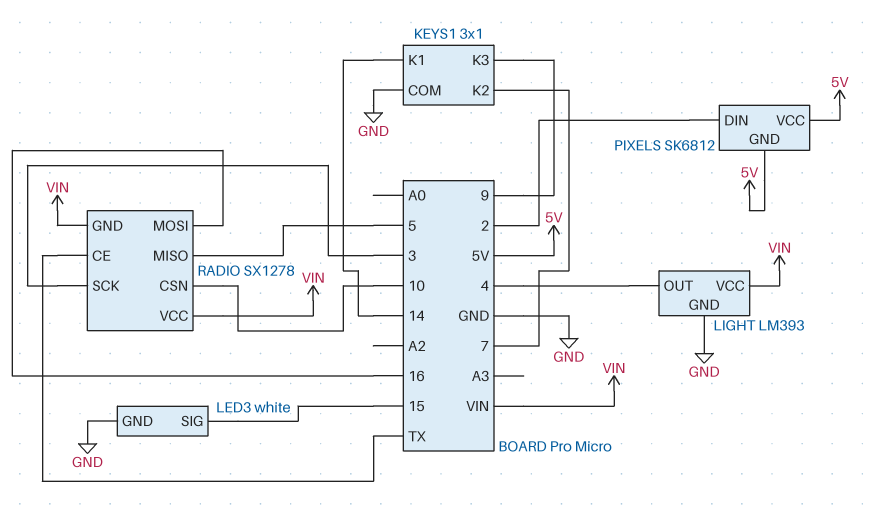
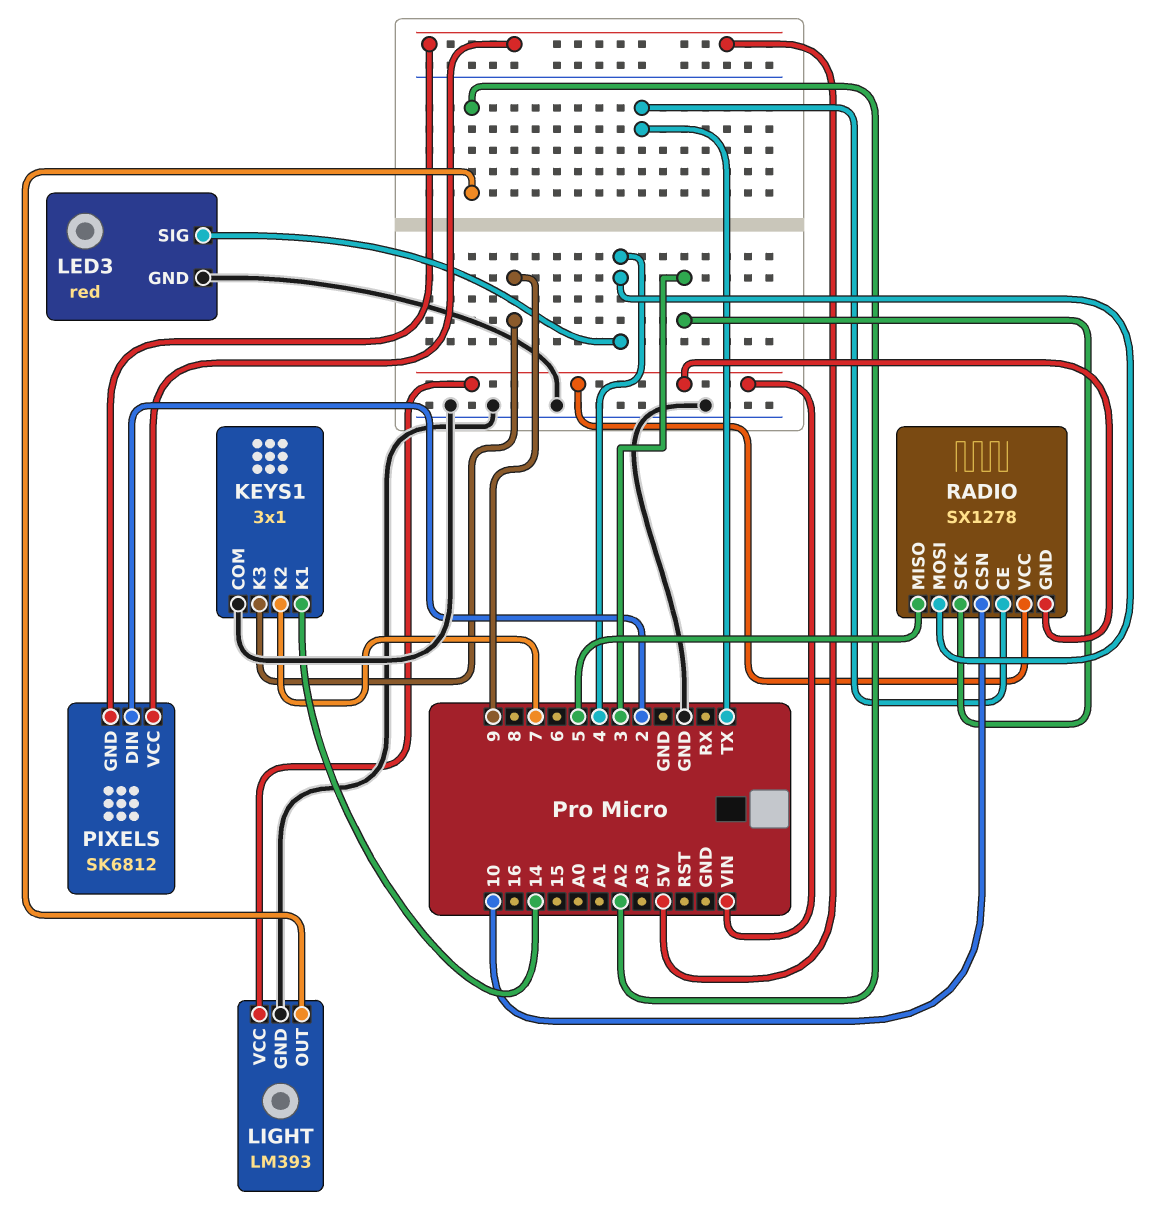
LED3: white -> red
LED3 pin SIG: 15 -> 4
LIGHT pin OUT: 4 -> A2
RADIO pin MOSI: 16 -> 4

